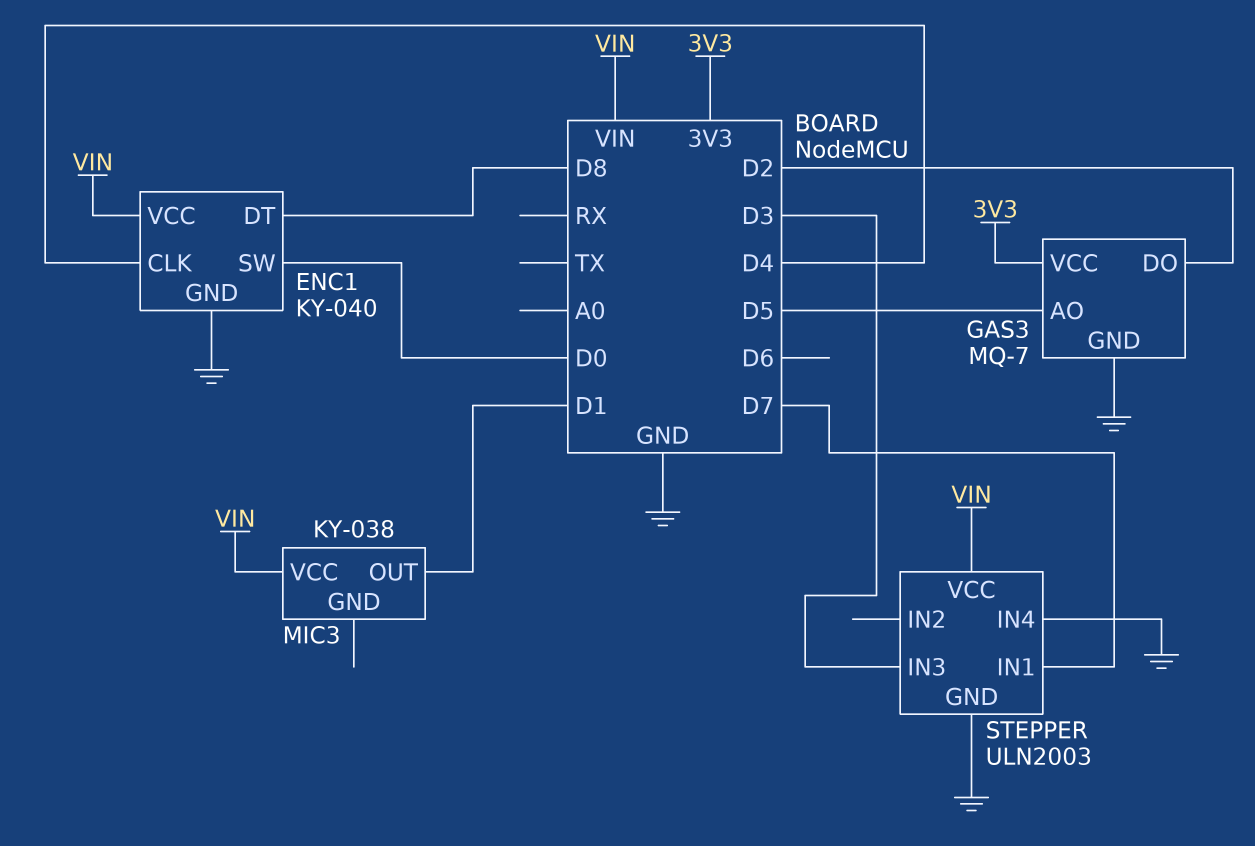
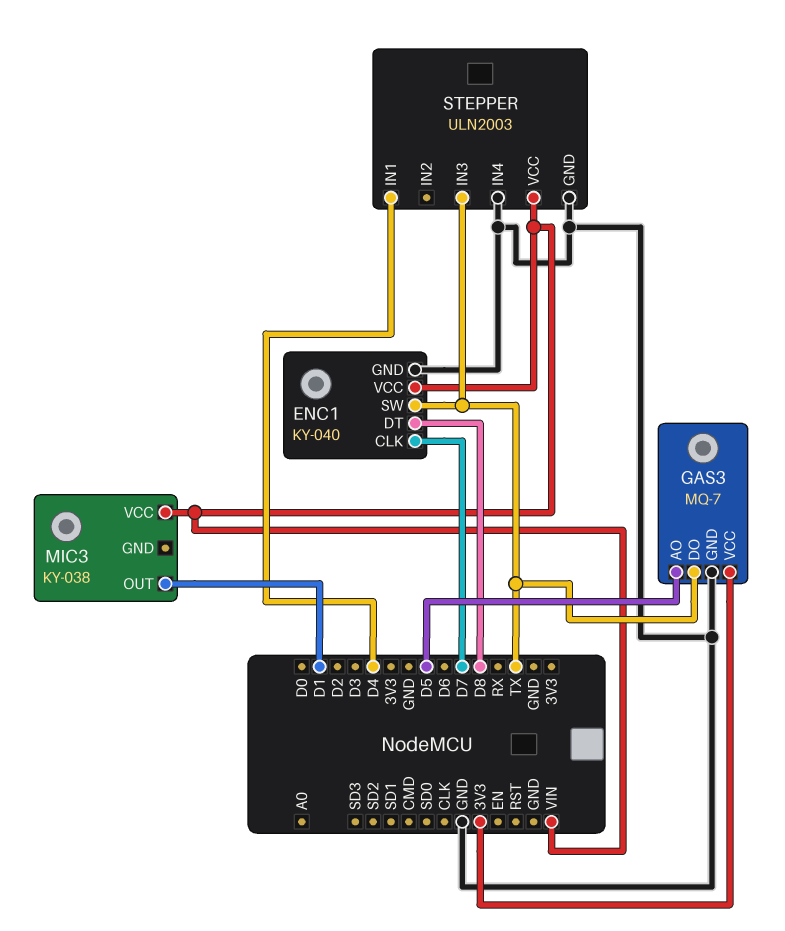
ENC1 pin CLK: D4 -> D7
ENC1 pin SW: D0 -> TX
GAS3 pin DO: D2 -> TX
STEPPER pin IN1: D7 -> D4
STEPPER pin IN3: D3 -> TX

